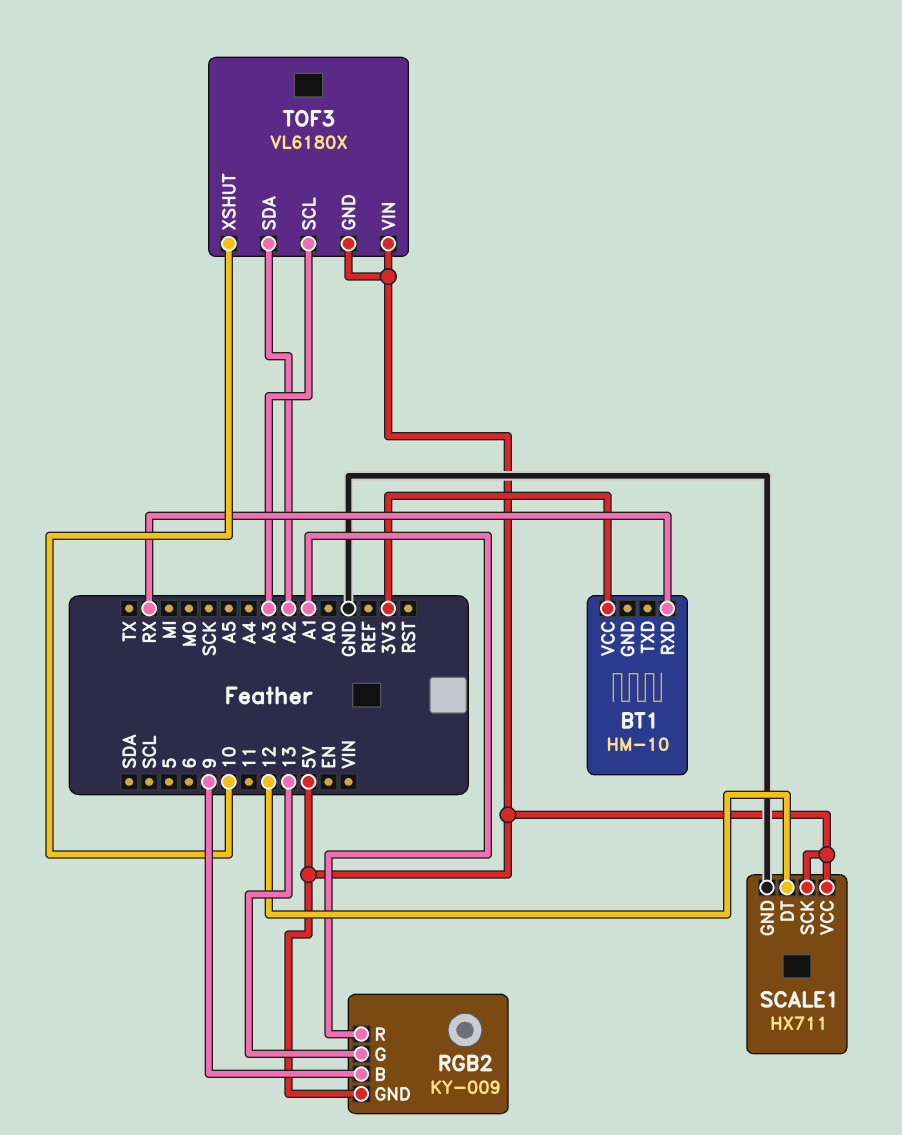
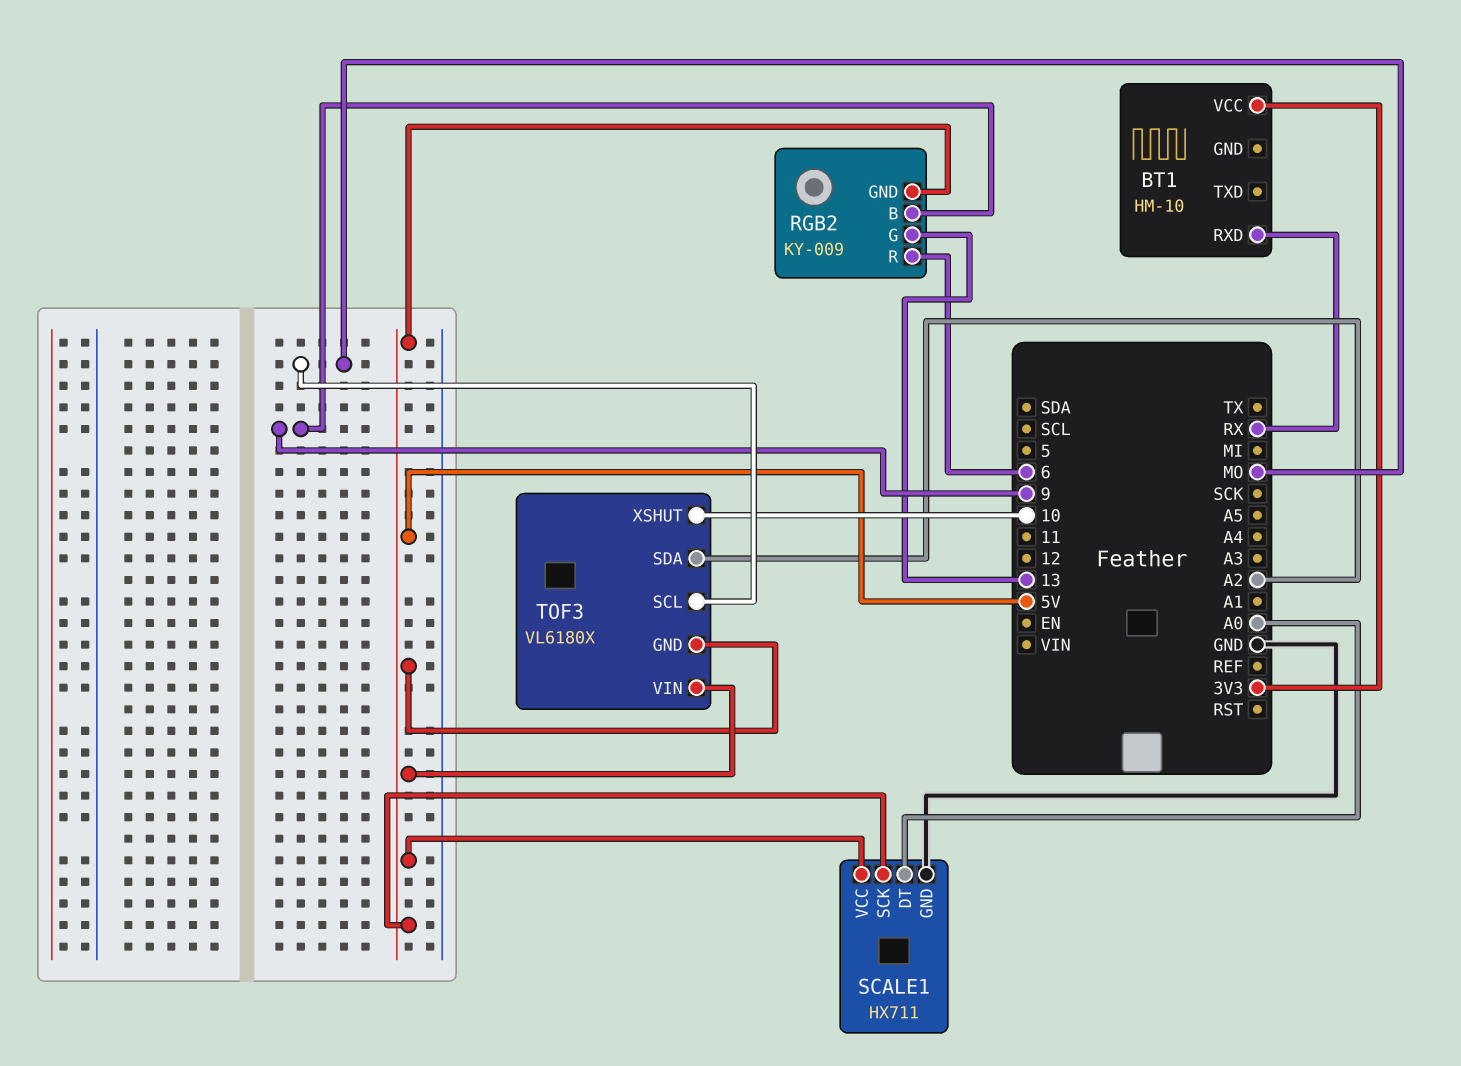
RGB2 pin R: A1 -> 6
SCALE1 pin DT: 12 -> A0
TOF3 pin SCL: A3 -> MO

